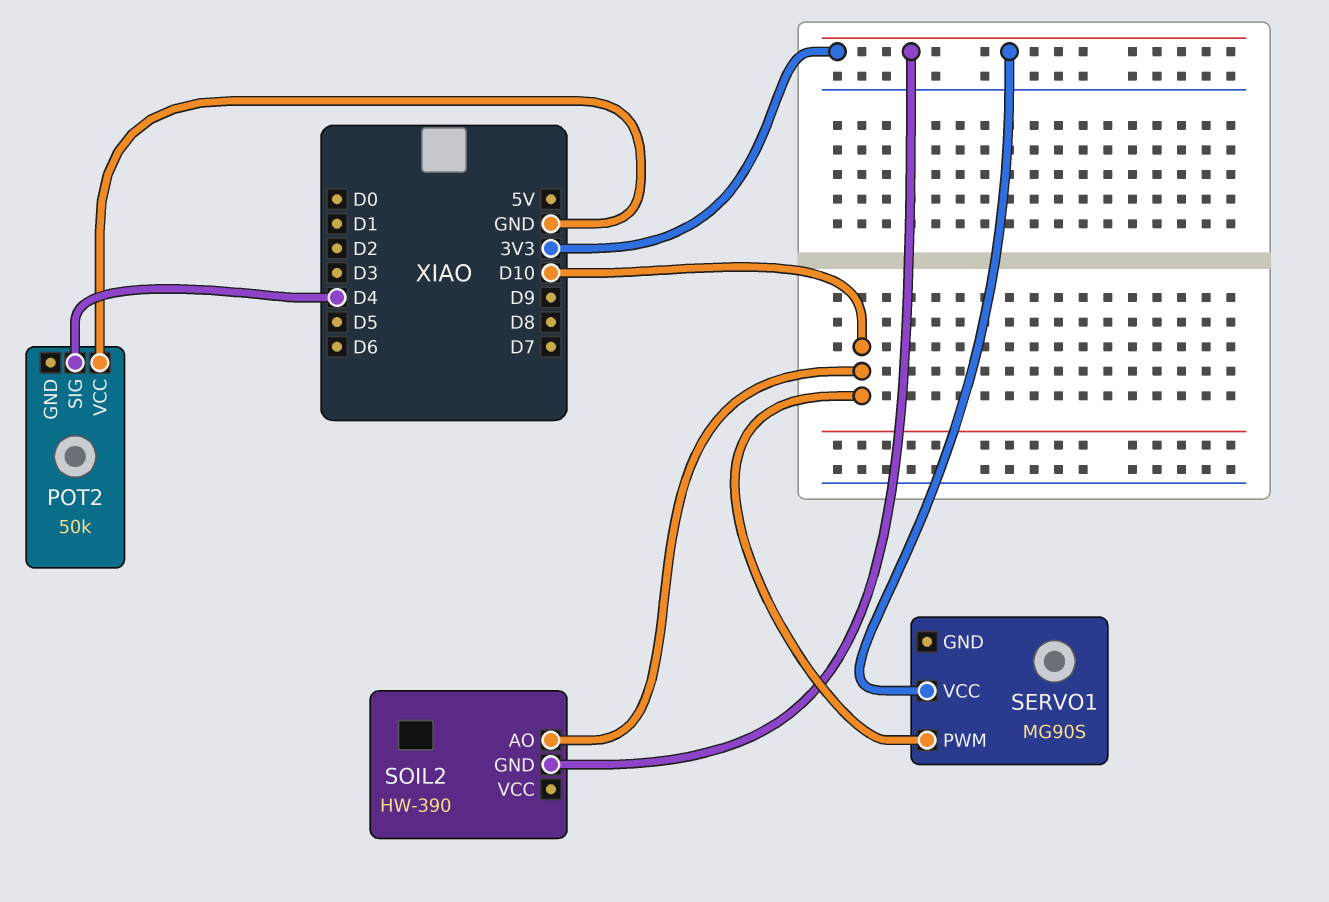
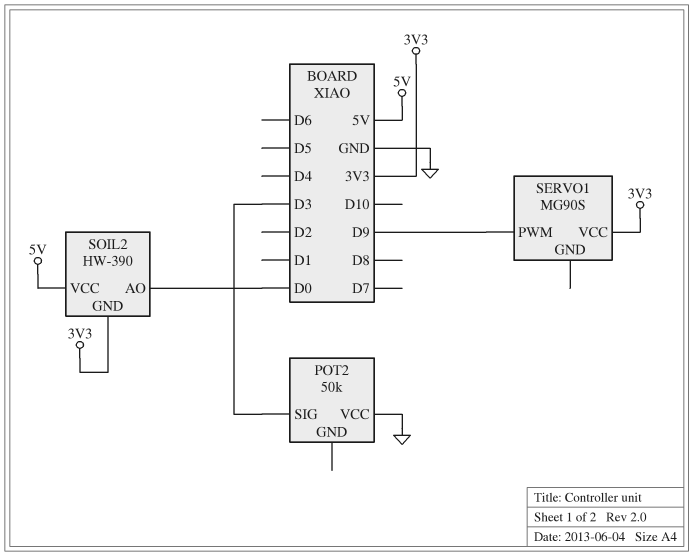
POT2 pin SIG: D4 -> D3
SERVO1 pin PWM: D10 -> D9
SOIL2 pin AO: D10 -> D0
SOIL2 pin VCC: none -> 5V

